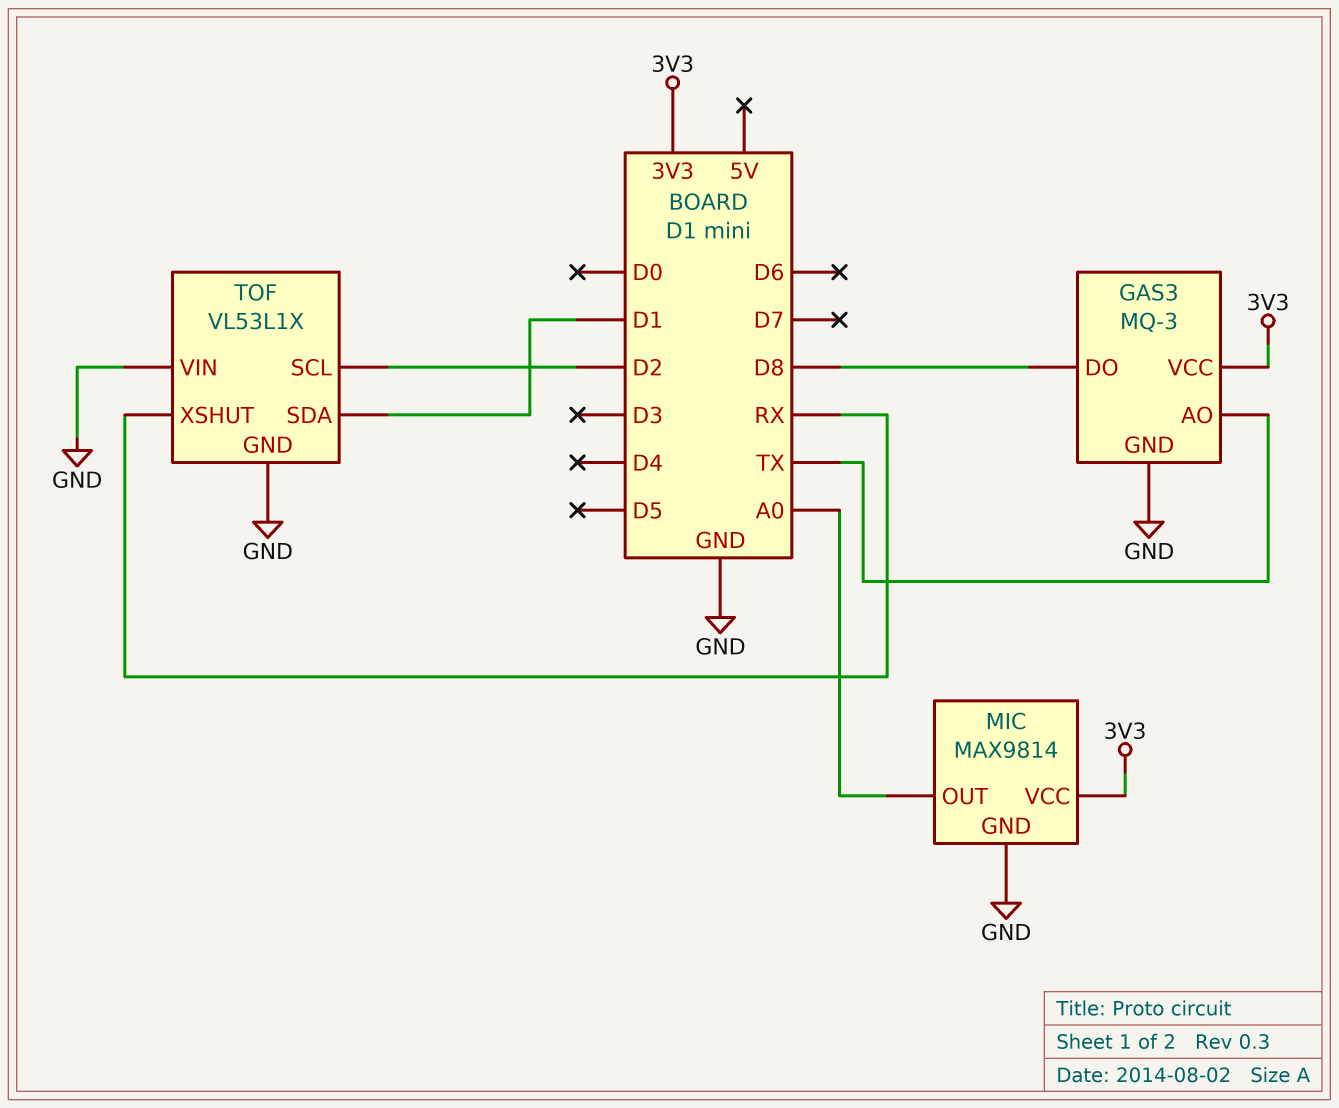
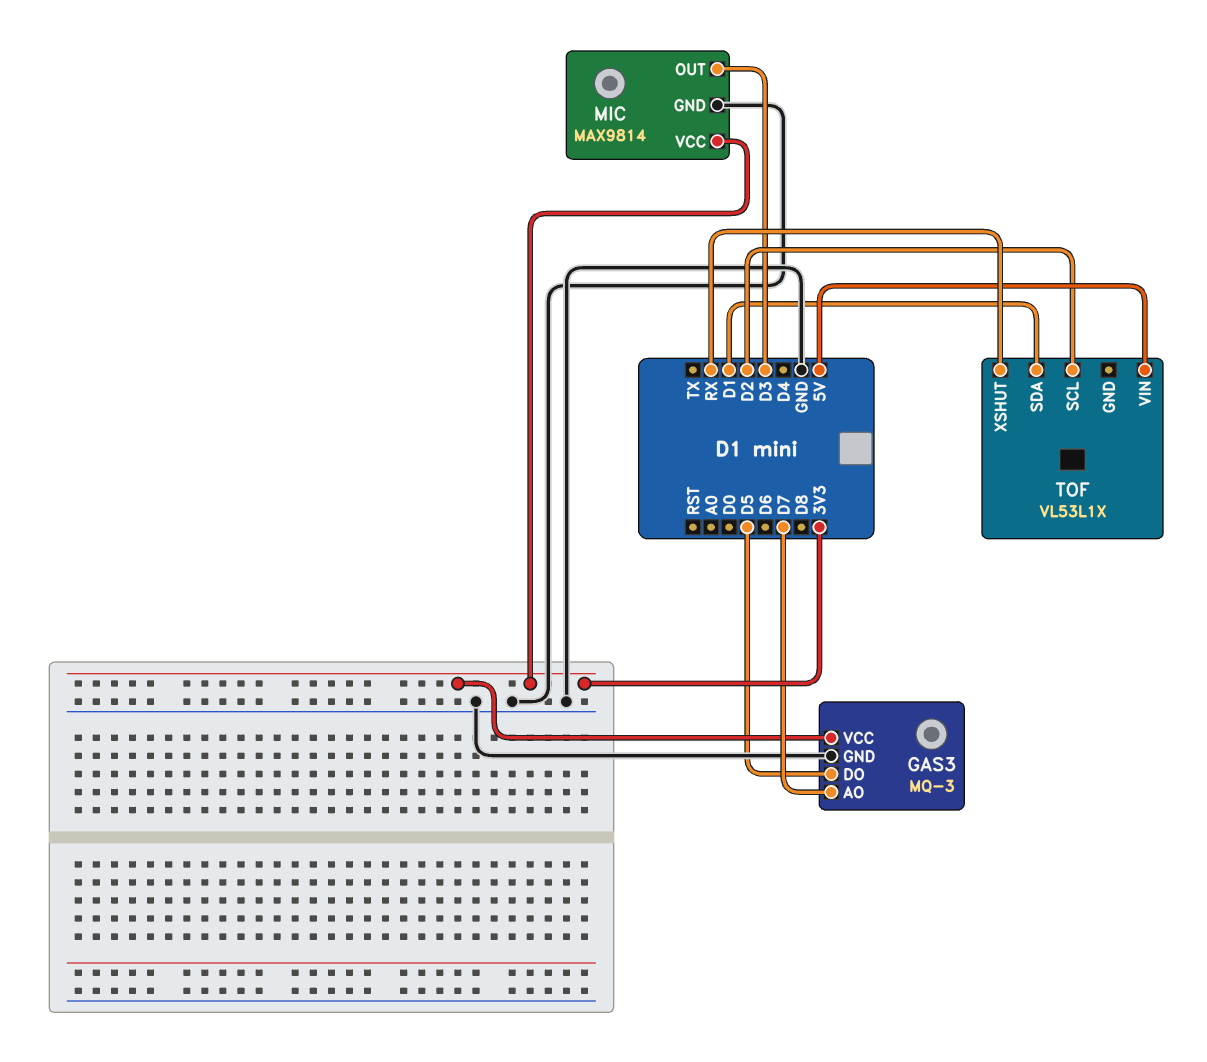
GAS3 pin AO: TX -> D7
GAS3 pin DO: D8 -> D5
MIC pin OUT: A0 -> D3
TOF pin GND: GND -> none
TOF pin VIN: GND -> 5V

